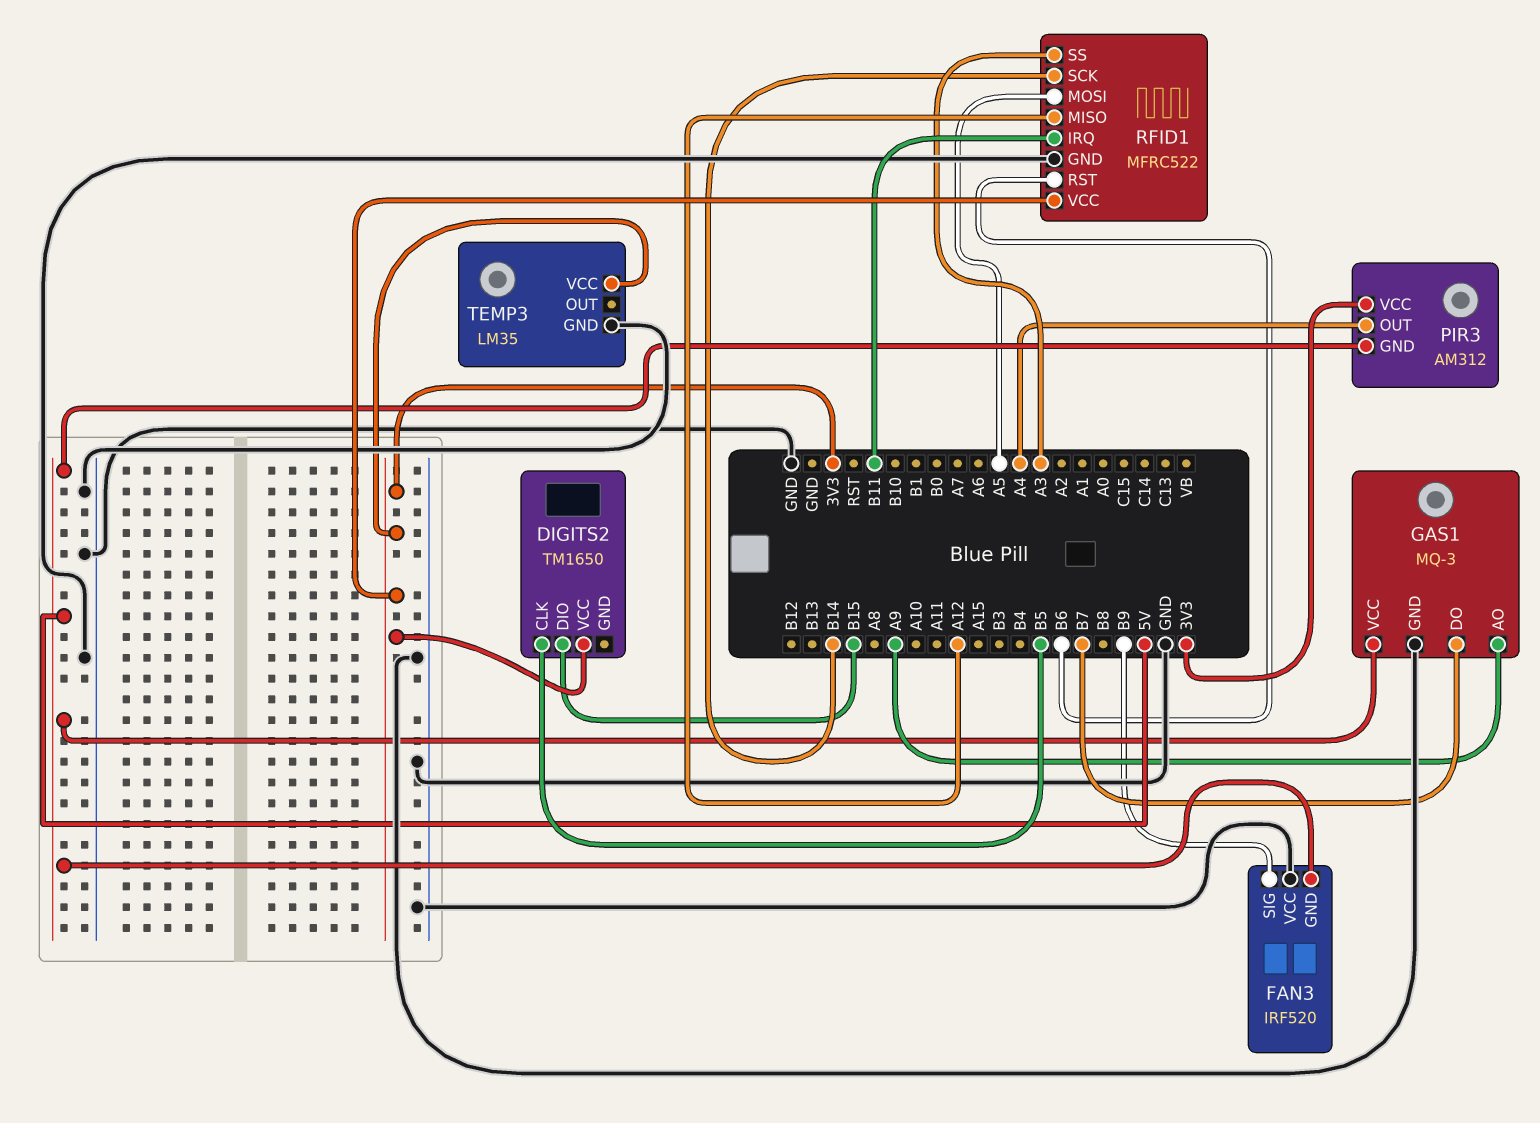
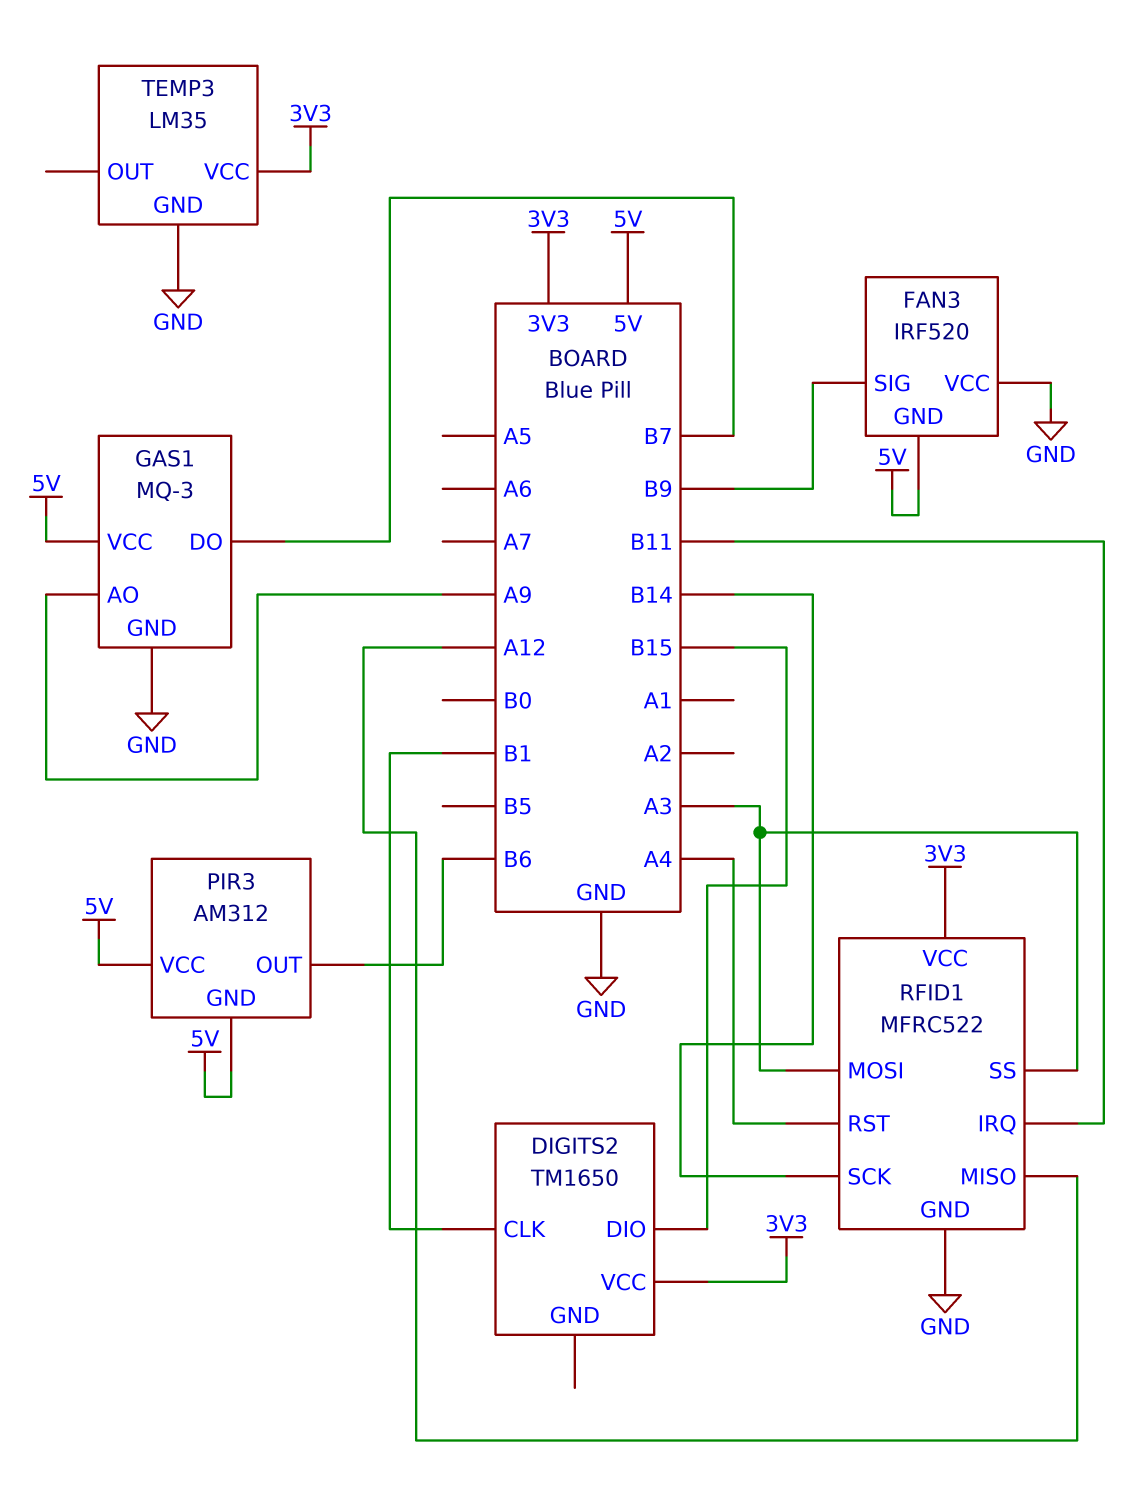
DIGITS2 pin CLK: B5 -> B1
PIR3 pin OUT: A4 -> B6
PIR3 pin VCC: 3V3 -> 5V
RFID1 pin MOSI: A5 -> A3
RFID1 pin RST: B6 -> A4

